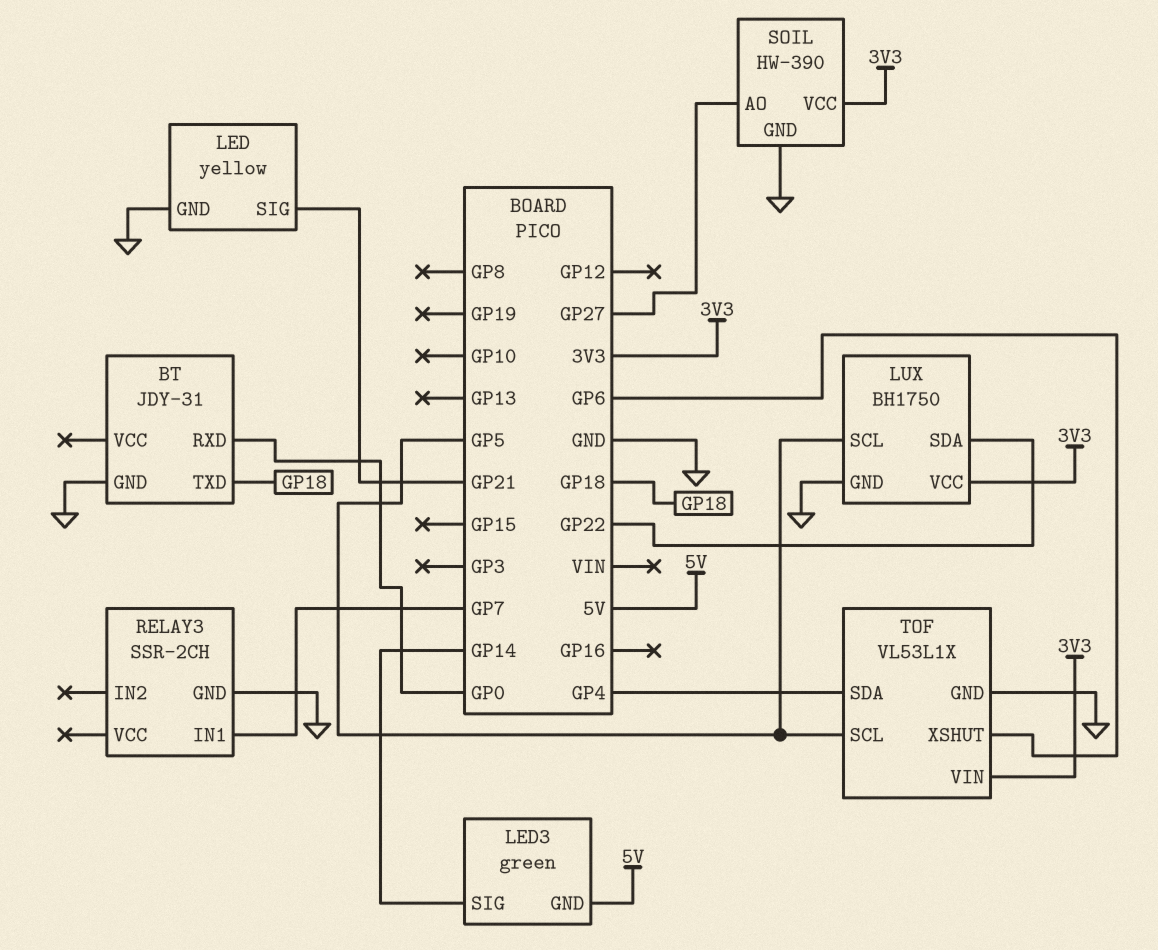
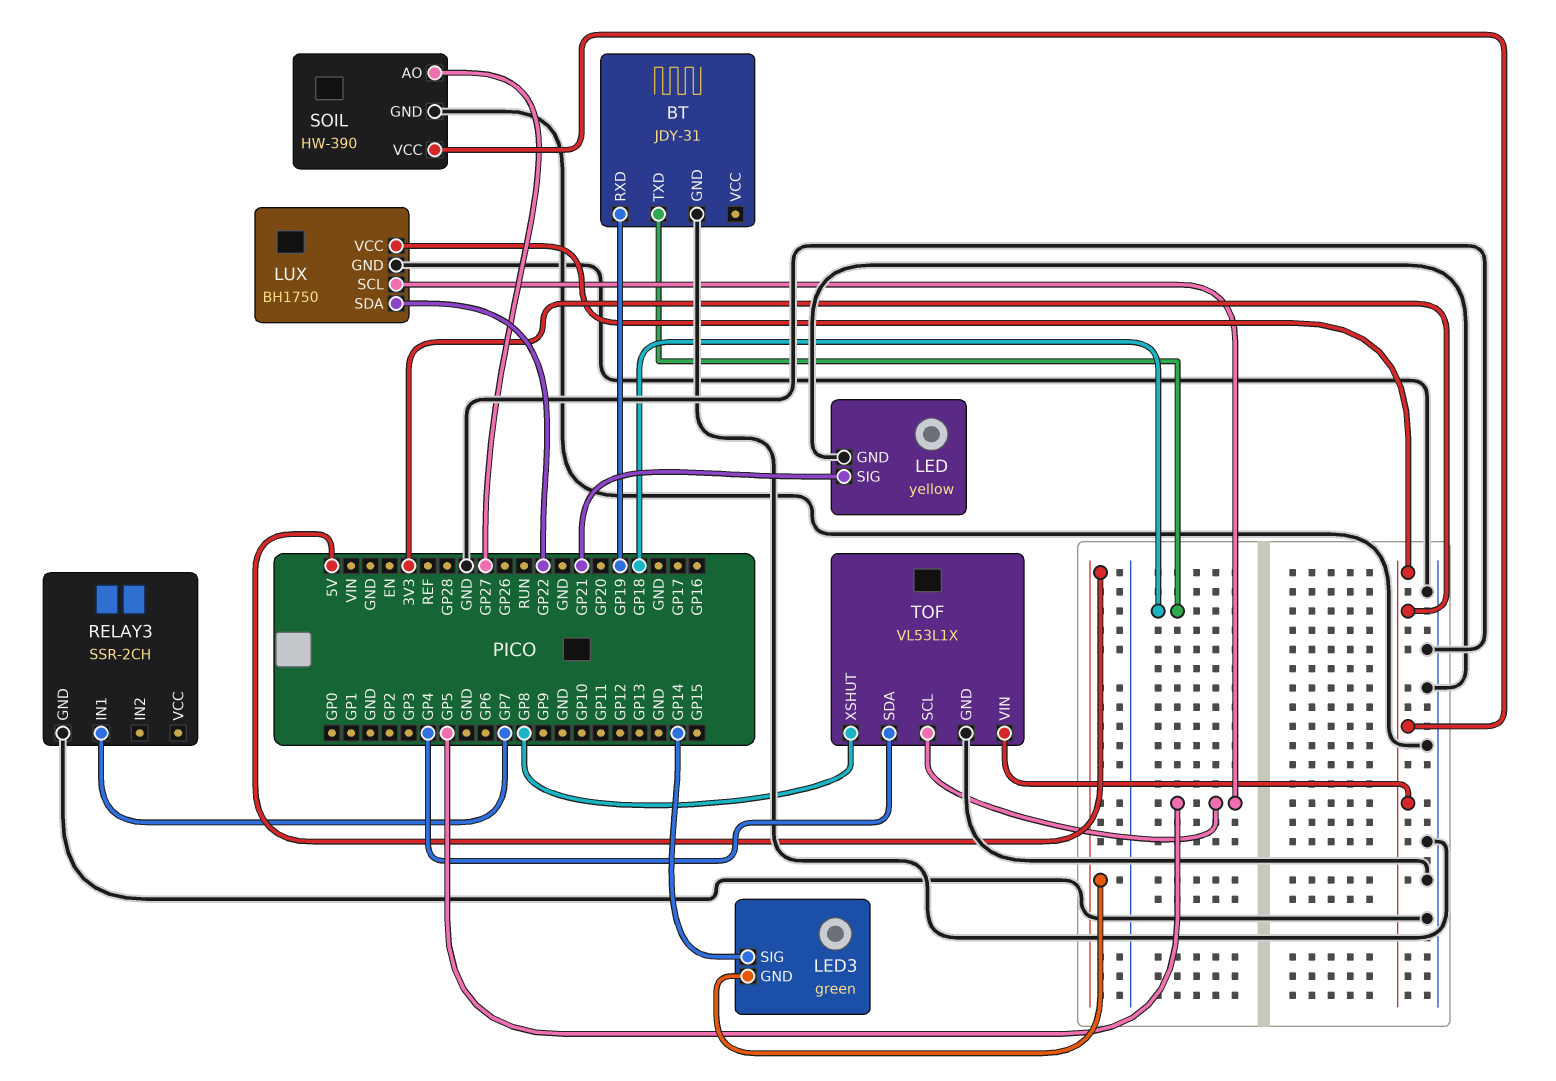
BT pin RXD: GP0 -> GP19
TOF pin XSHUT: GP6 -> GP8

